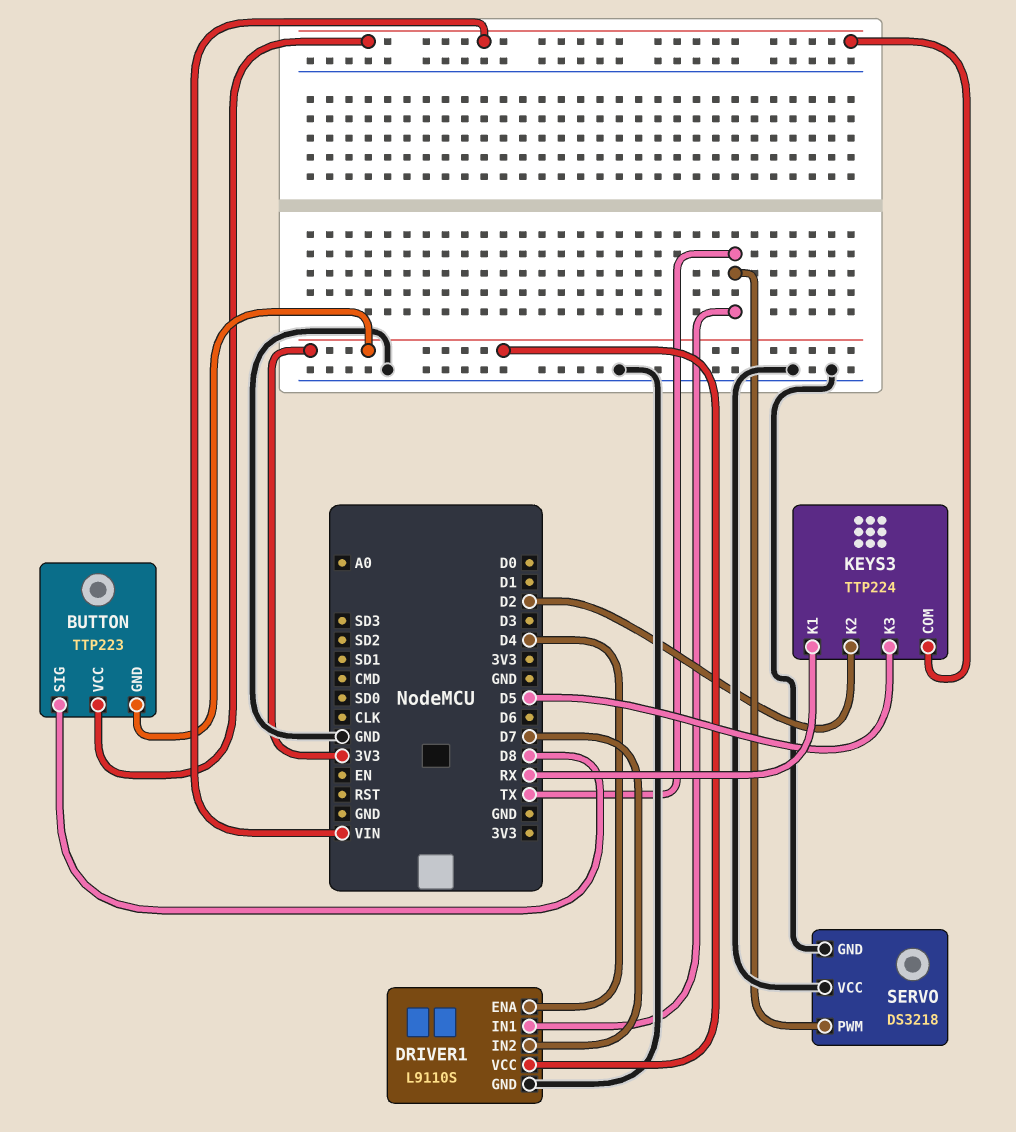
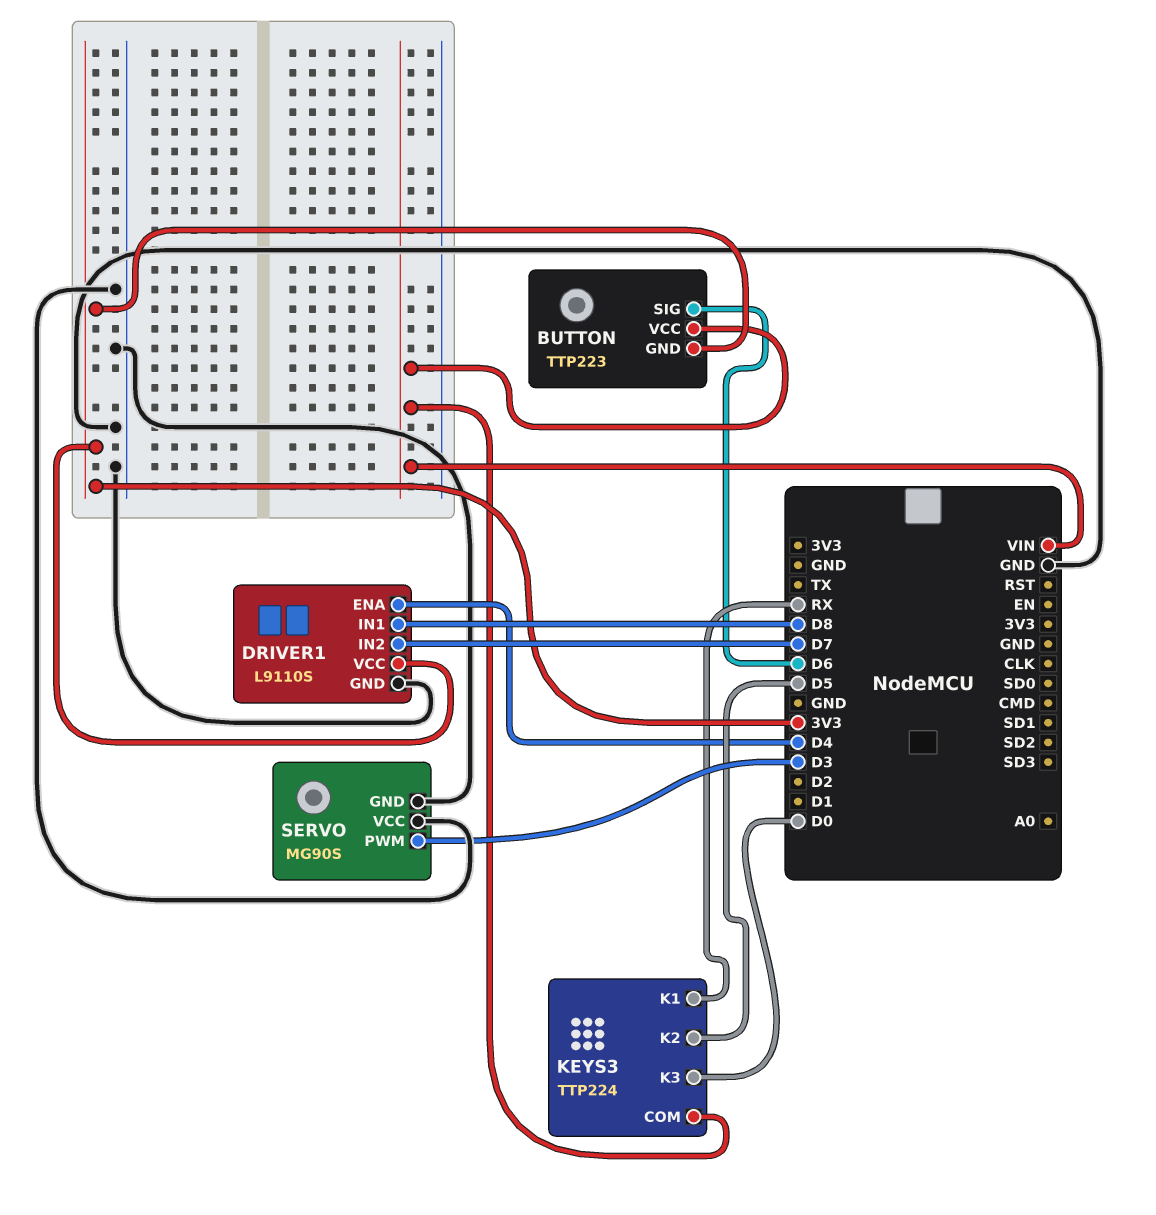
BUTTON pin SIG: D8 -> D6
DRIVER1 pin IN1: TX -> D8
KEYS3 pin K2: D2 -> D5
KEYS3 pin K3: D5 -> D0
SERVO: DS3218 -> MG90S
SERVO pin PWM: TX -> D3

